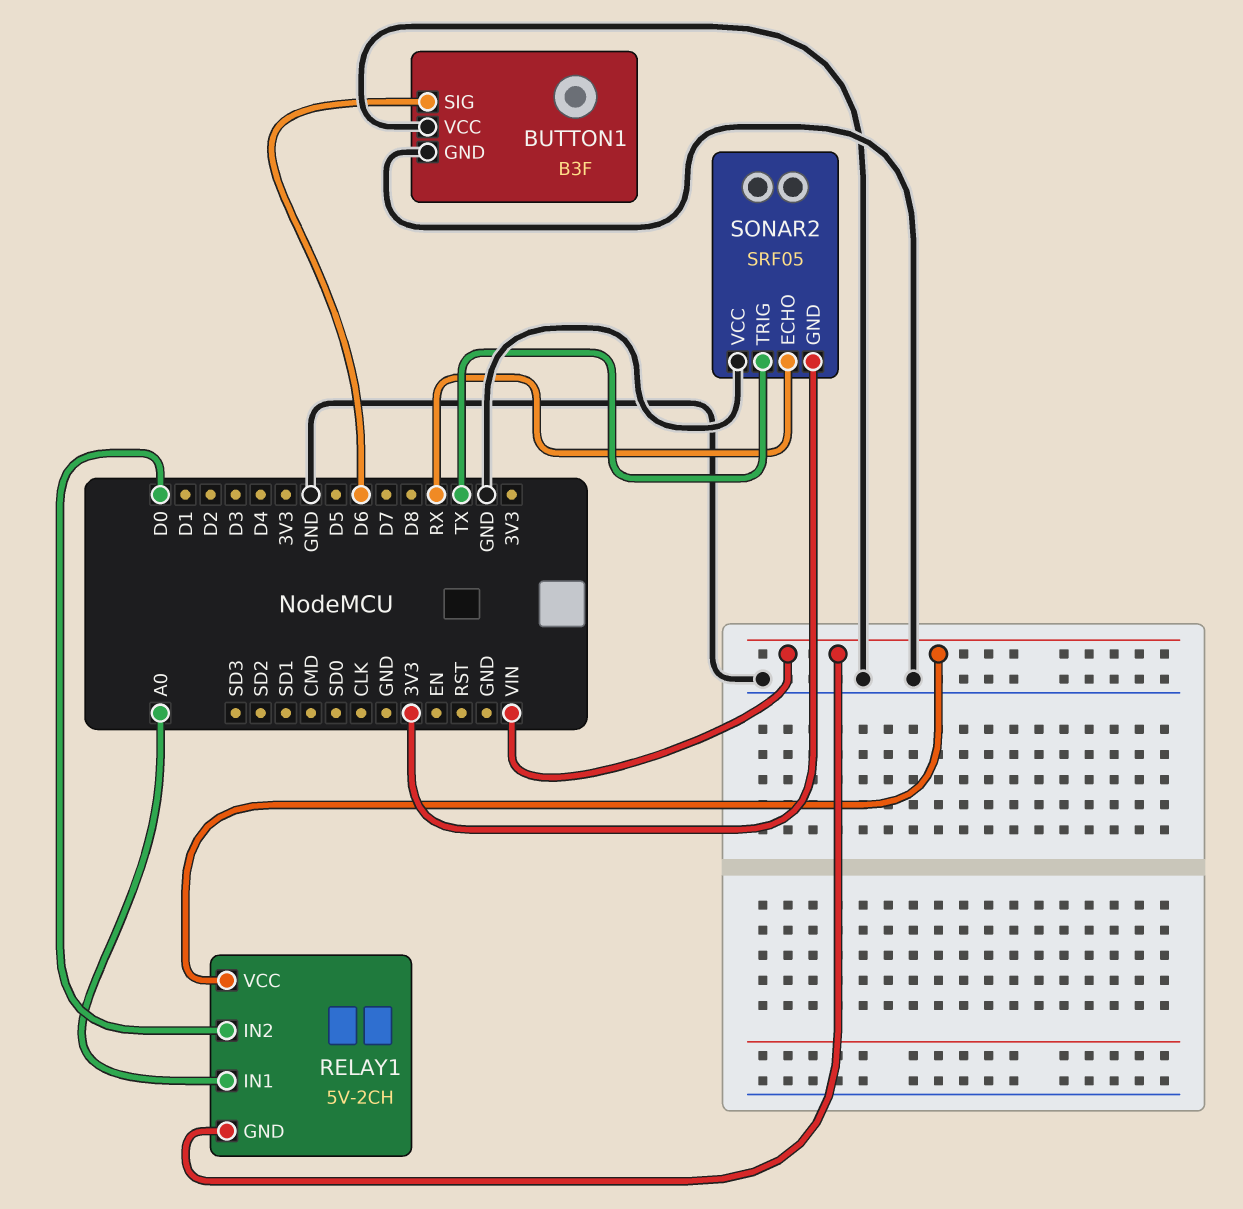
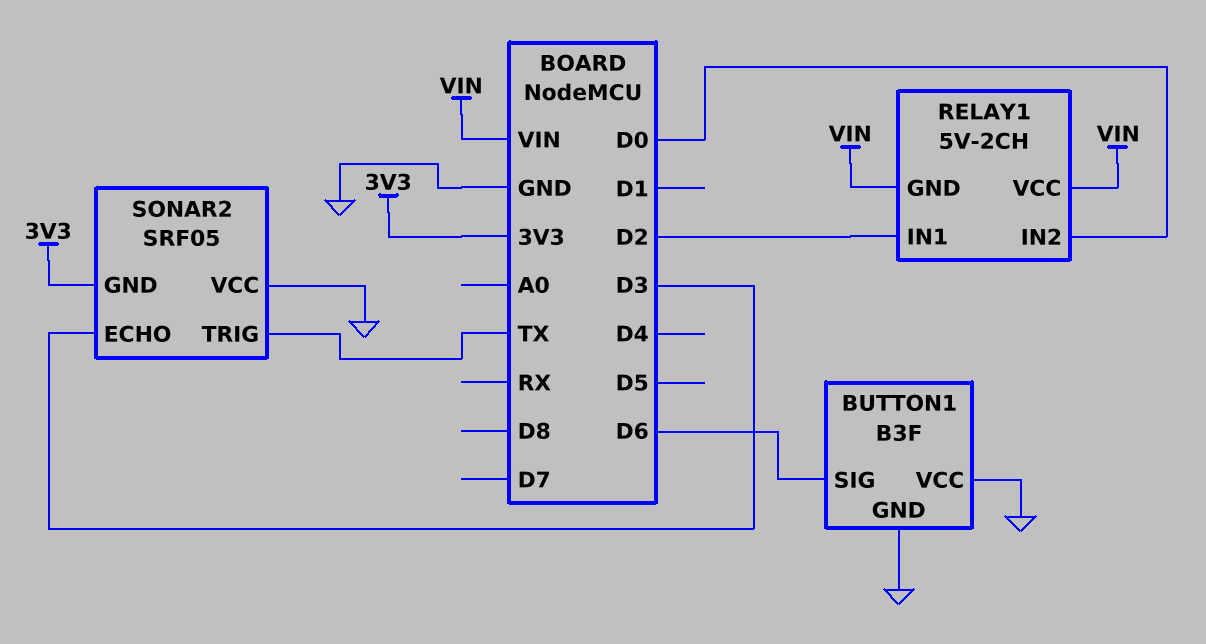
RELAY1 pin IN1: A0 -> D2
SONAR2 pin ECHO: RX -> D3

